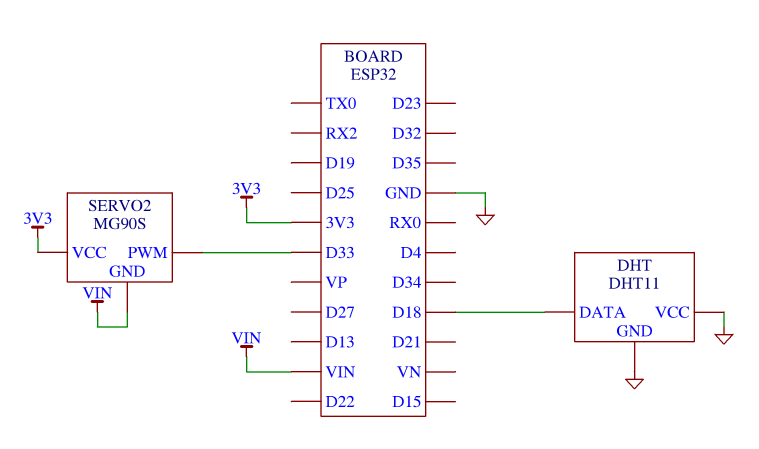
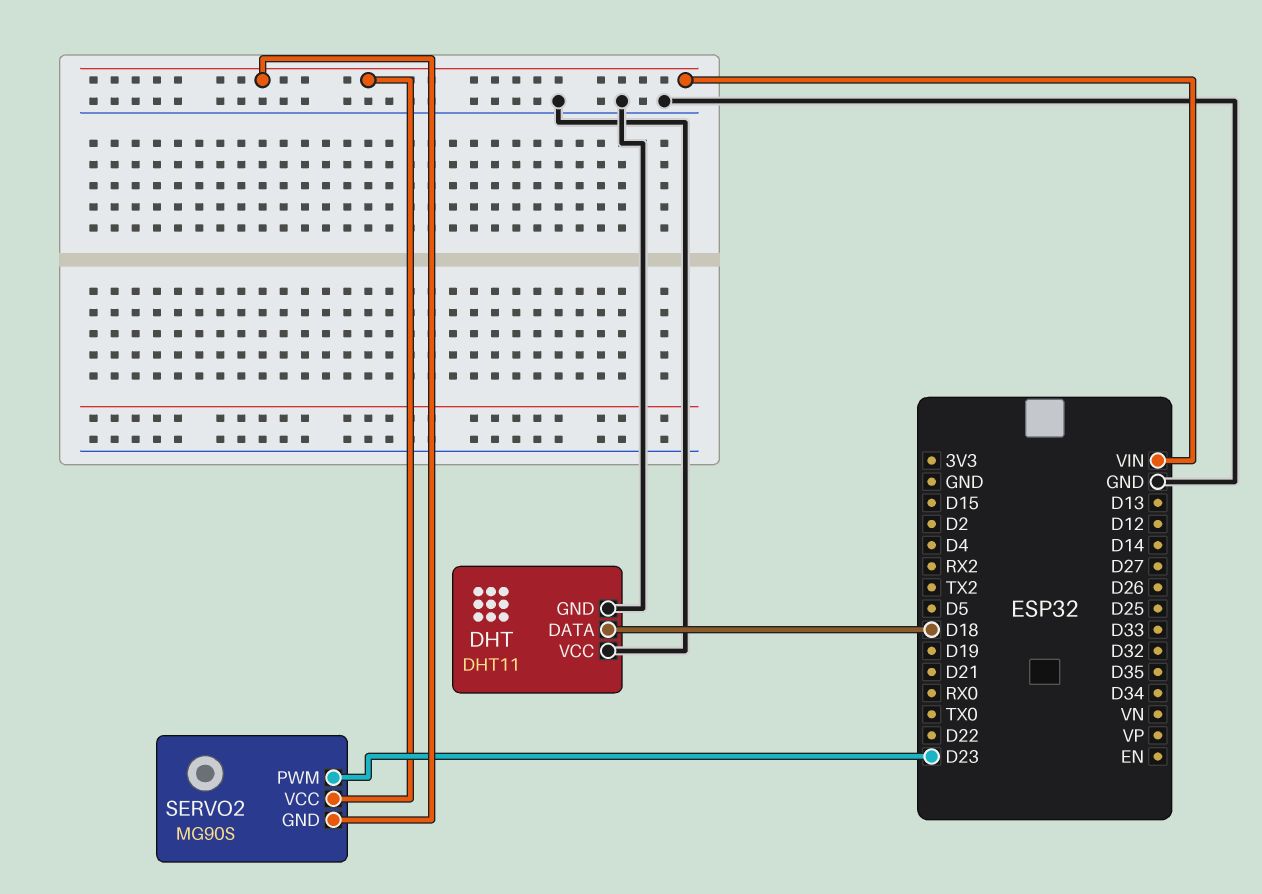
SERVO2 pin PWM: D33 -> D23
SERVO2 pin VCC: 3V3 -> VIN

